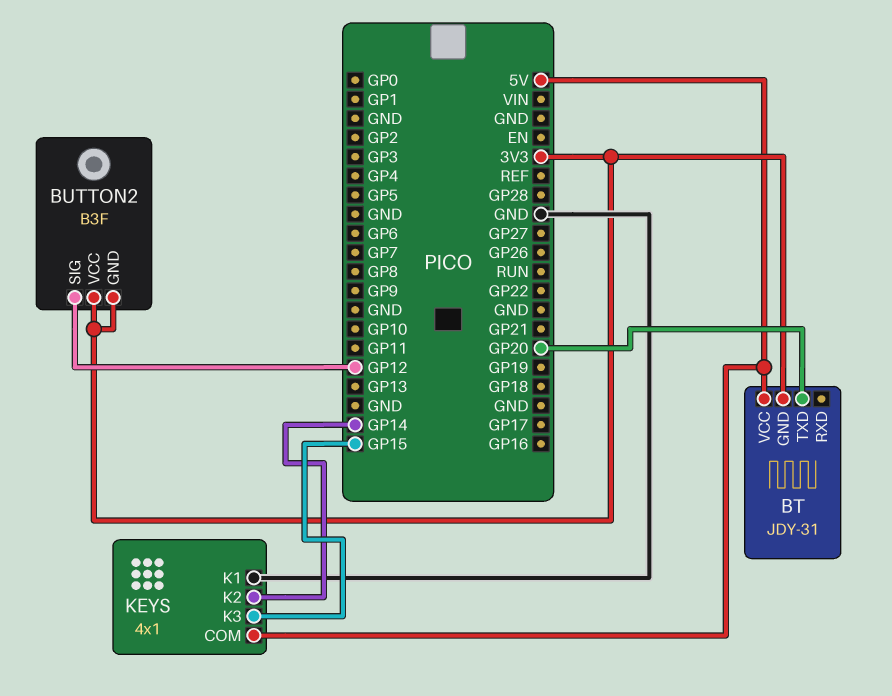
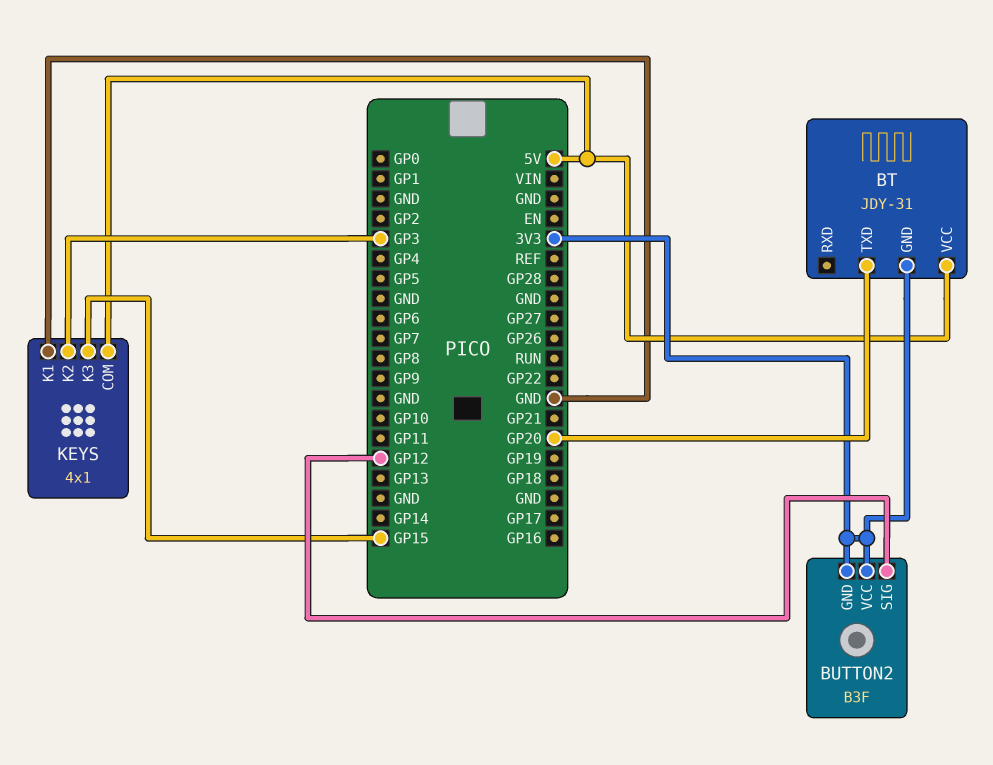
KEYS pin K2: GP14 -> GP3

